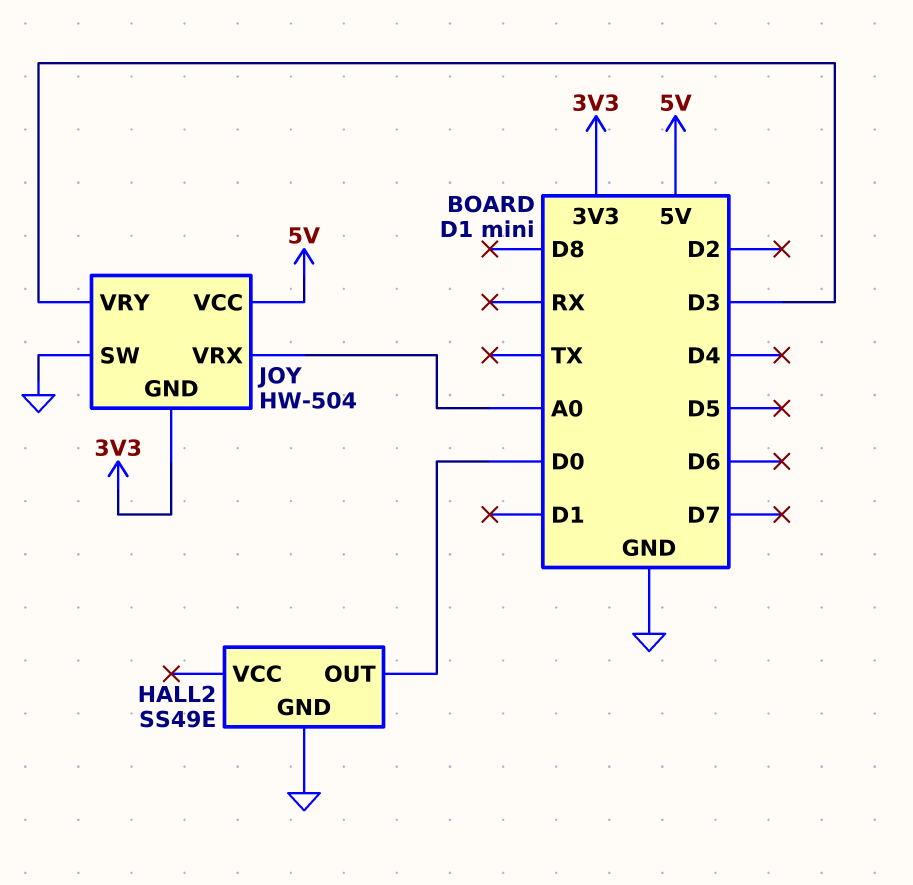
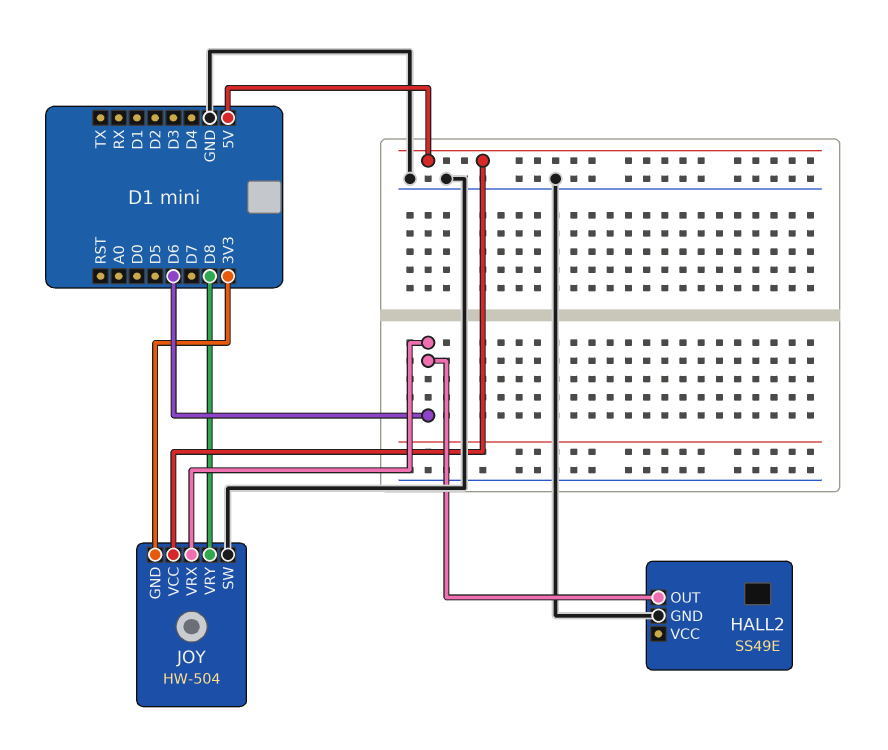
HALL2 pin OUT: D0 -> D6
JOY pin VRX: A0 -> D6
JOY pin VRY: D3 -> D8

